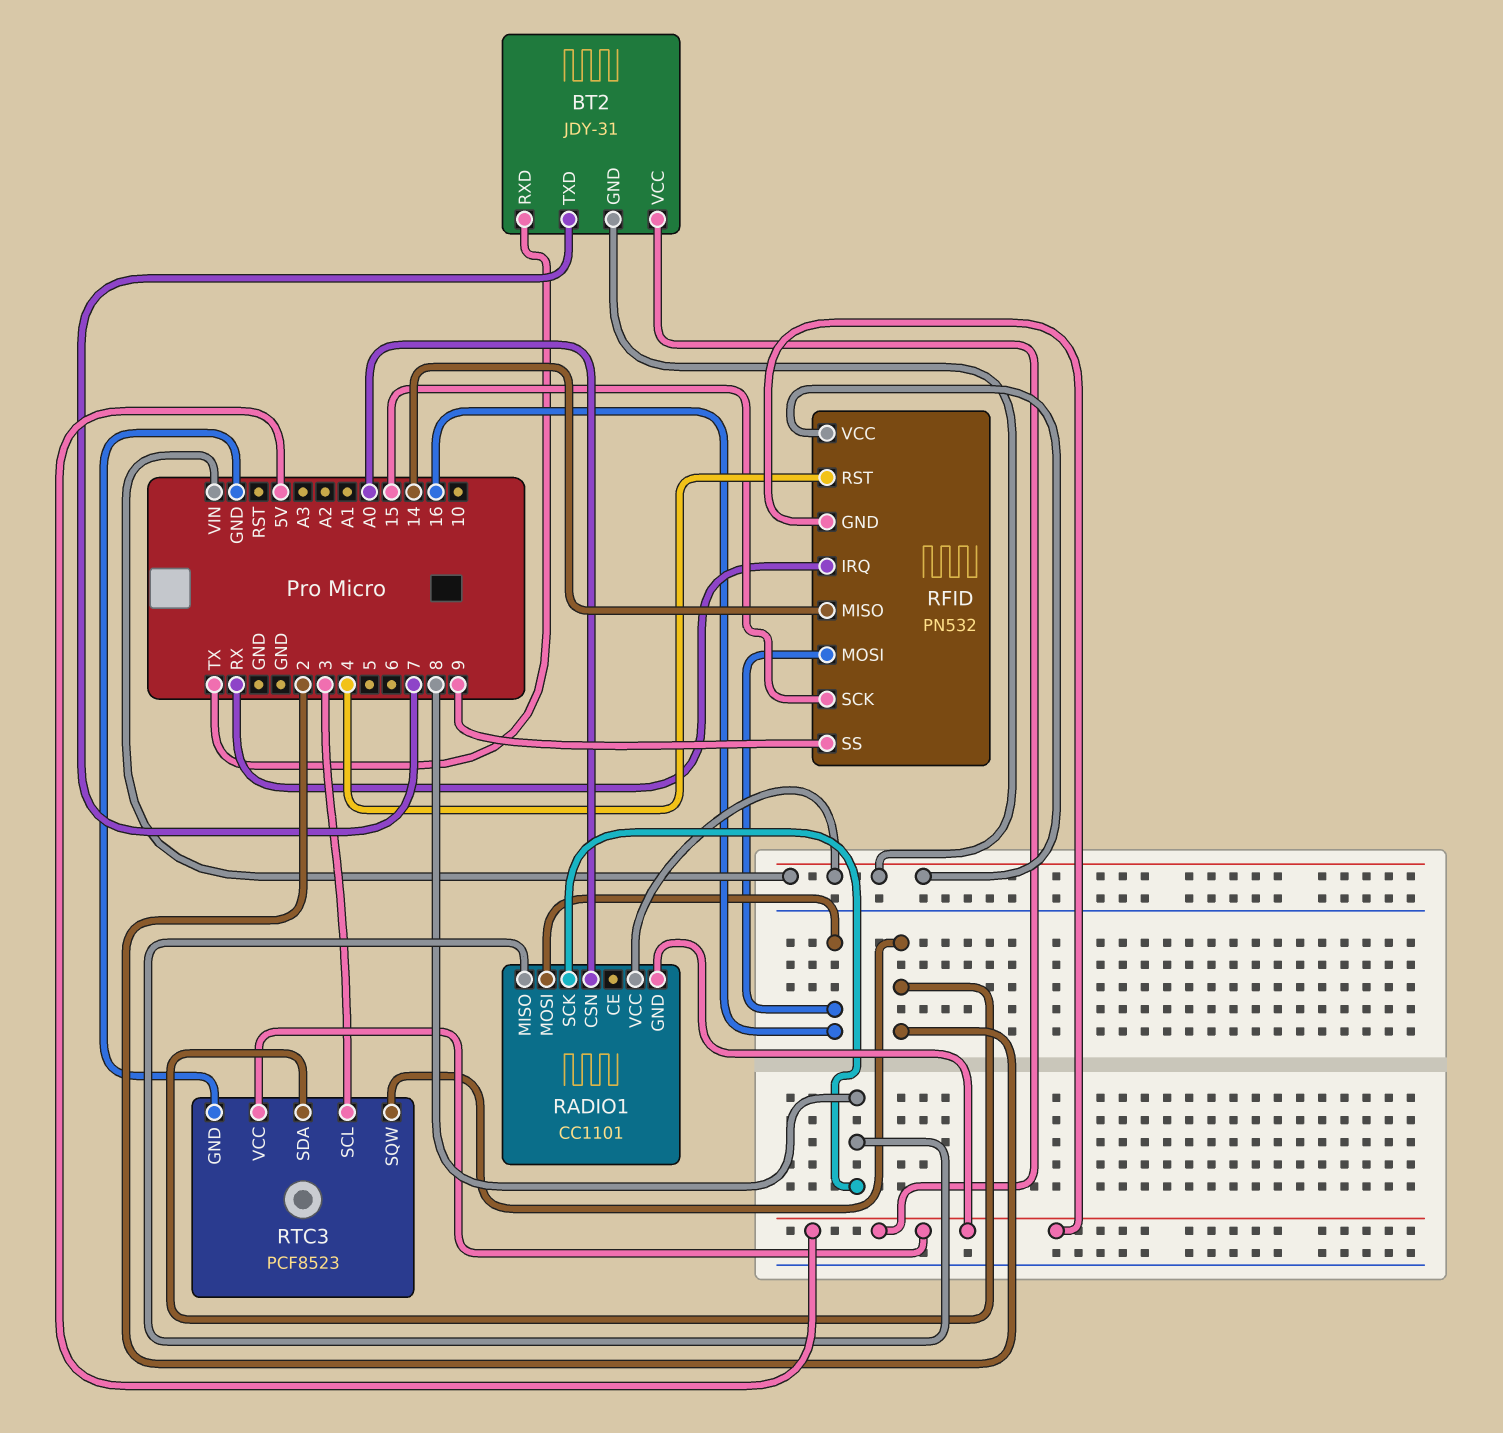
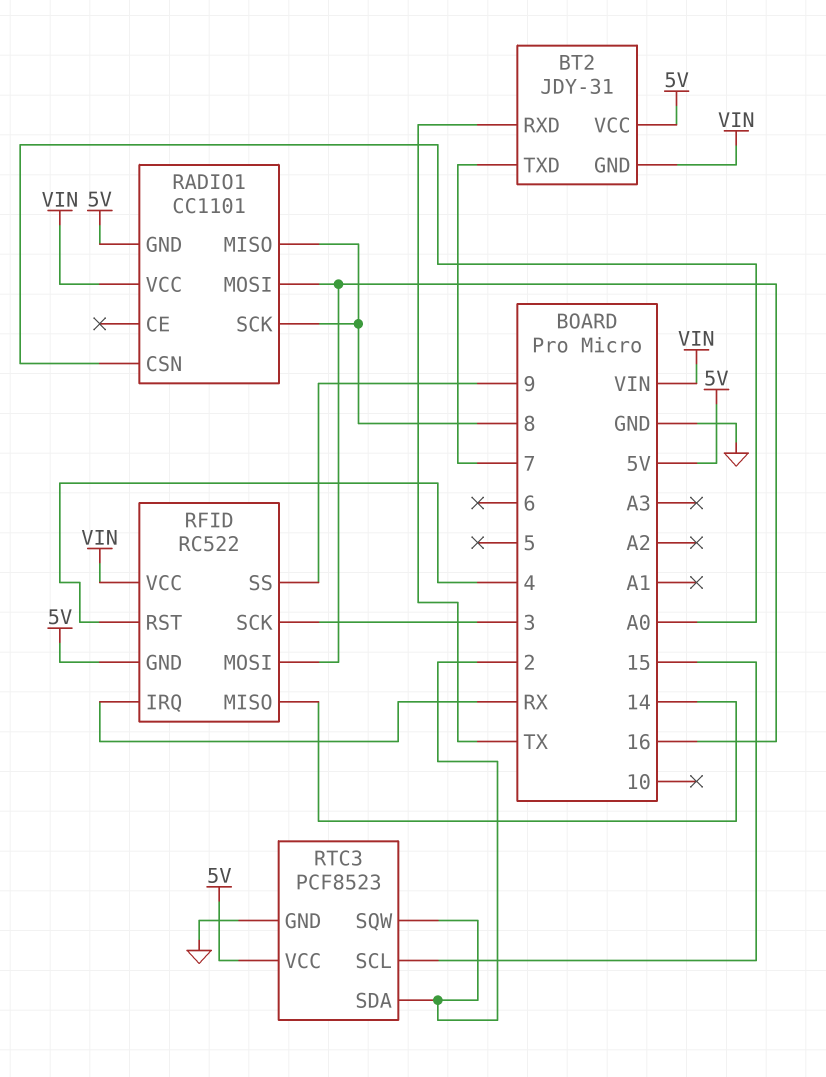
RFID: PN532 -> RC522
RFID pin SCK: 15 -> 3
RTC3 pin SCL: 3 -> 15

